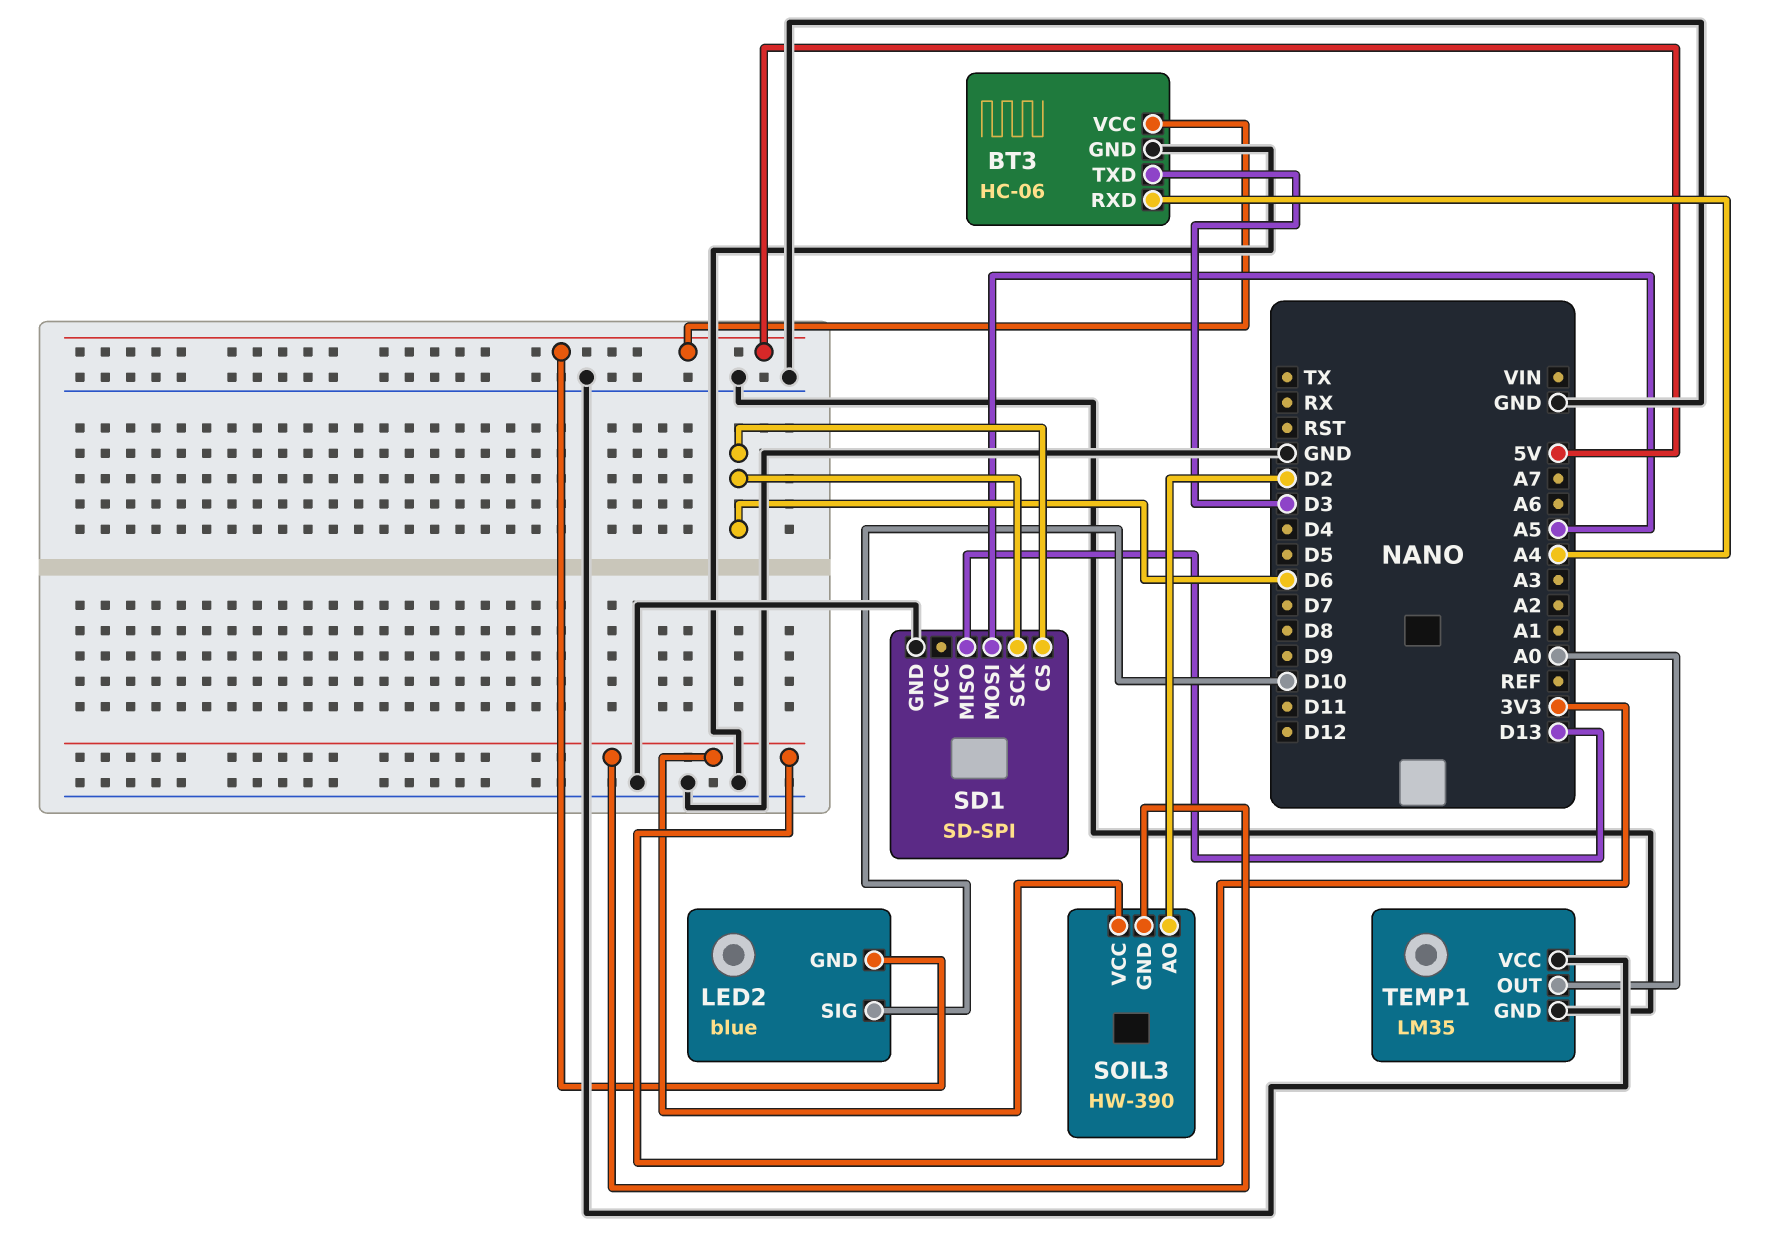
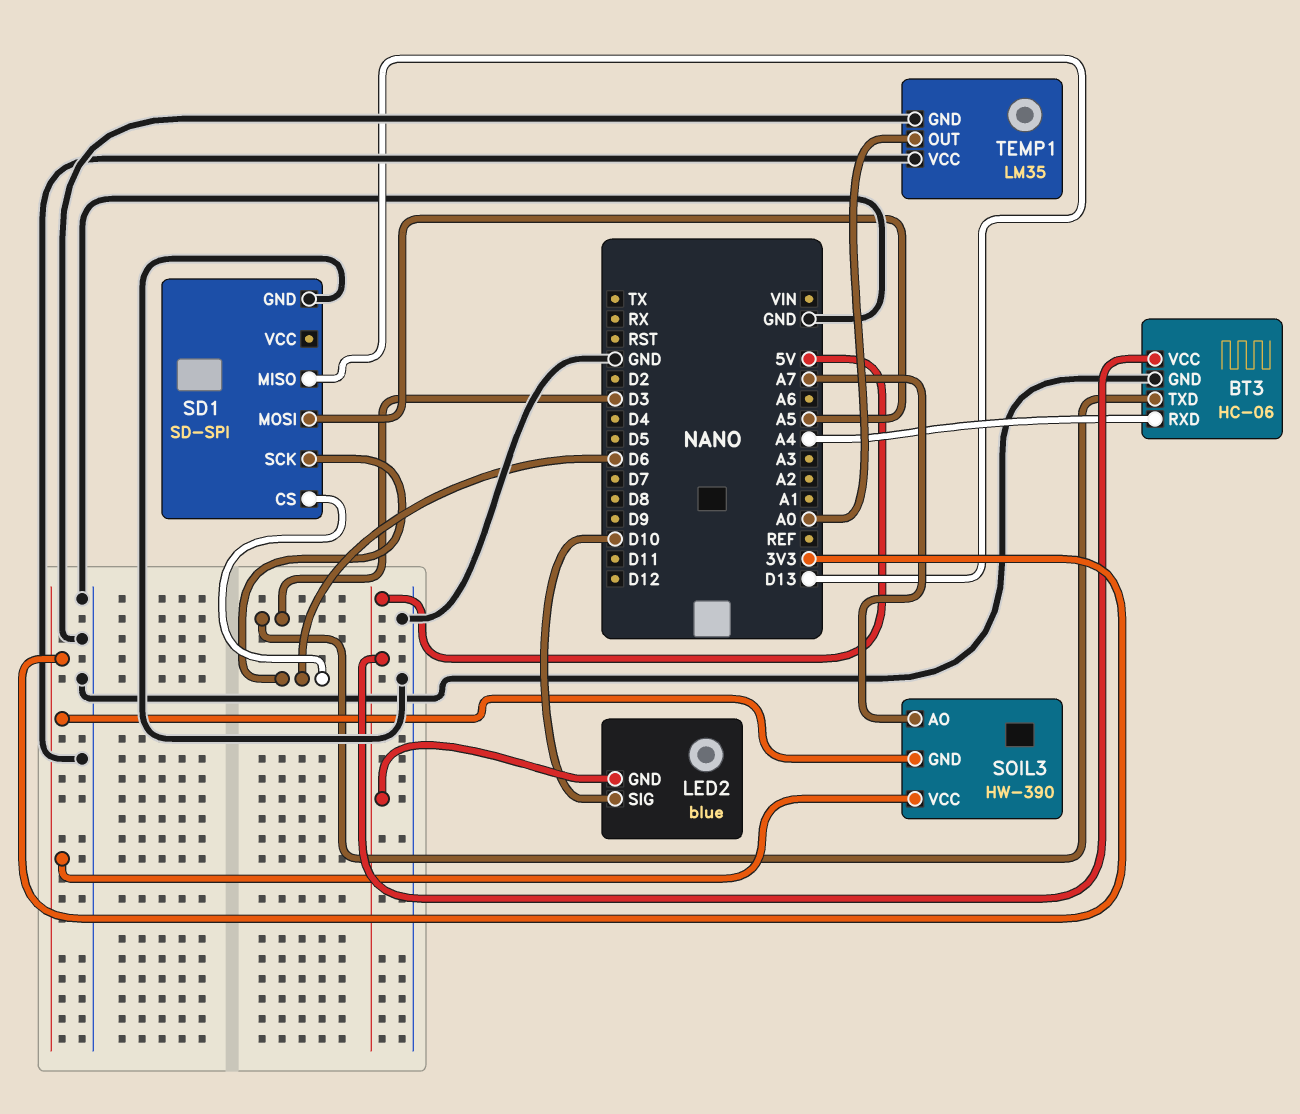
SOIL3 pin AO: D2 -> A7

